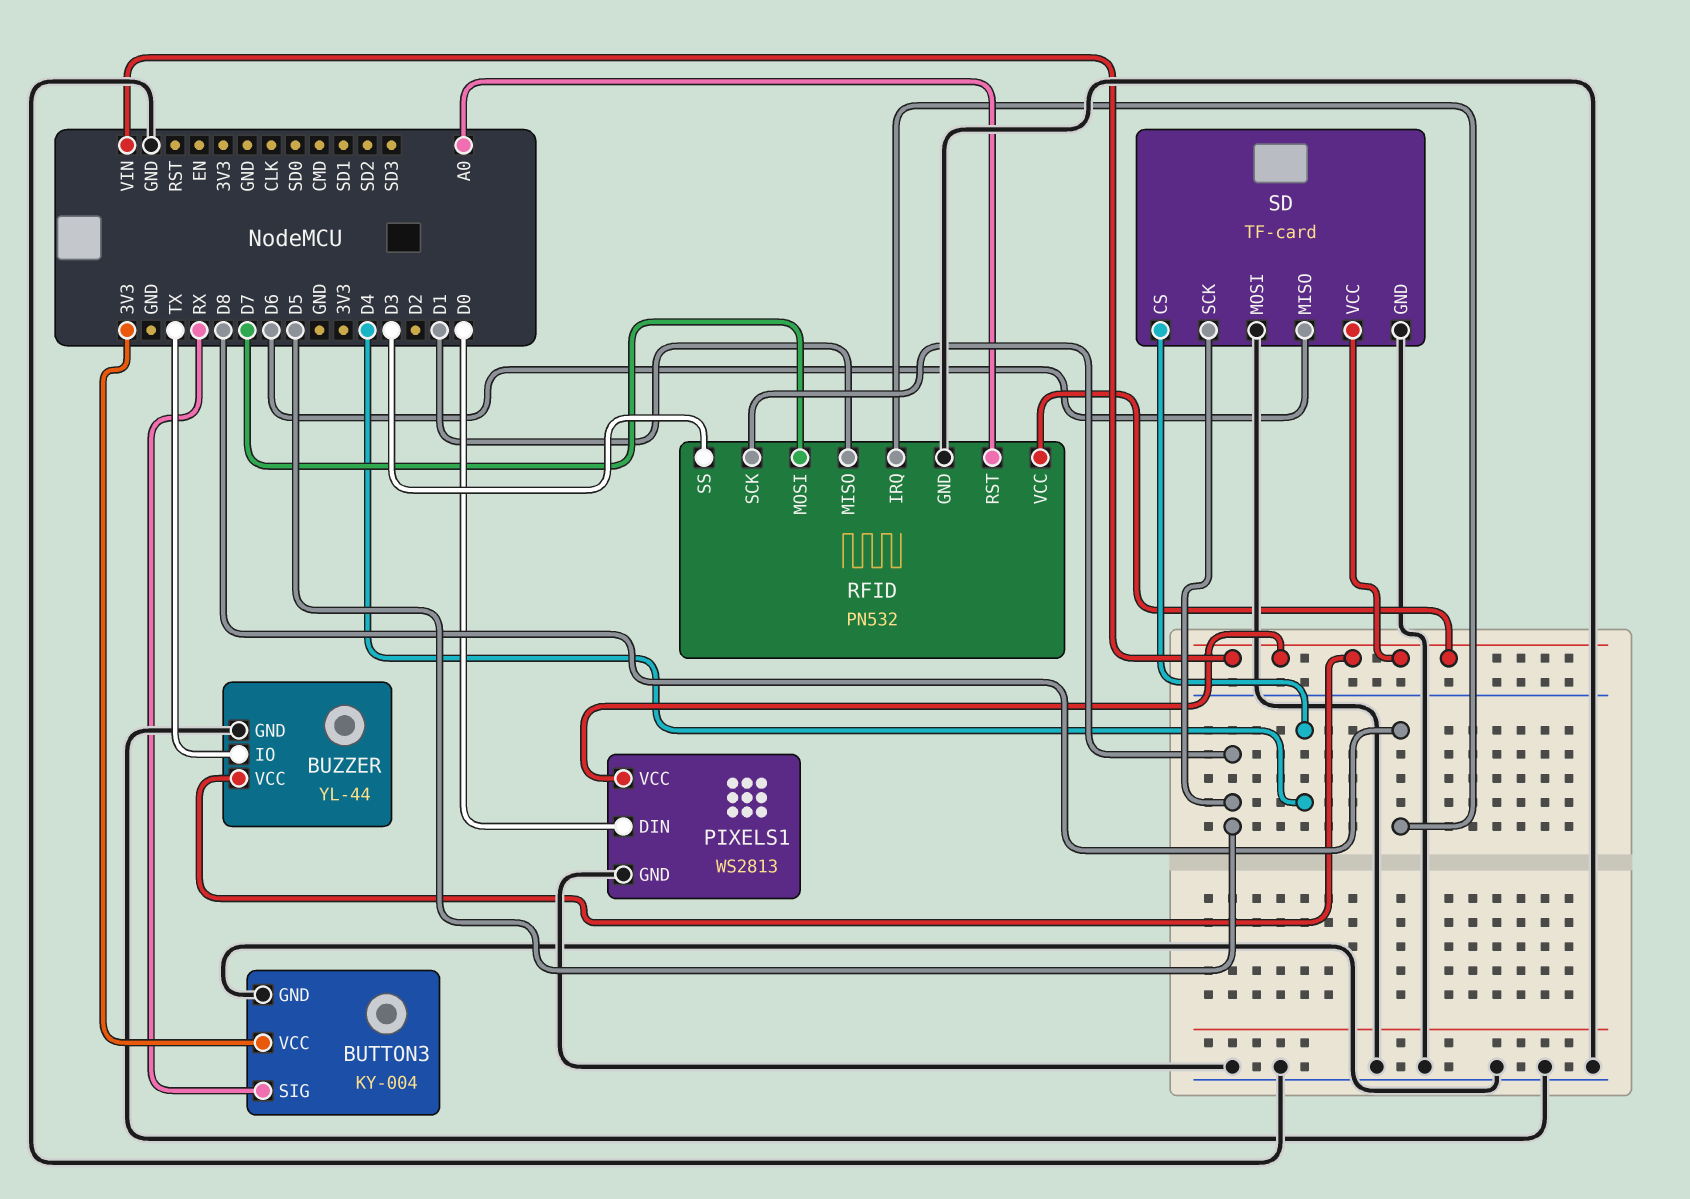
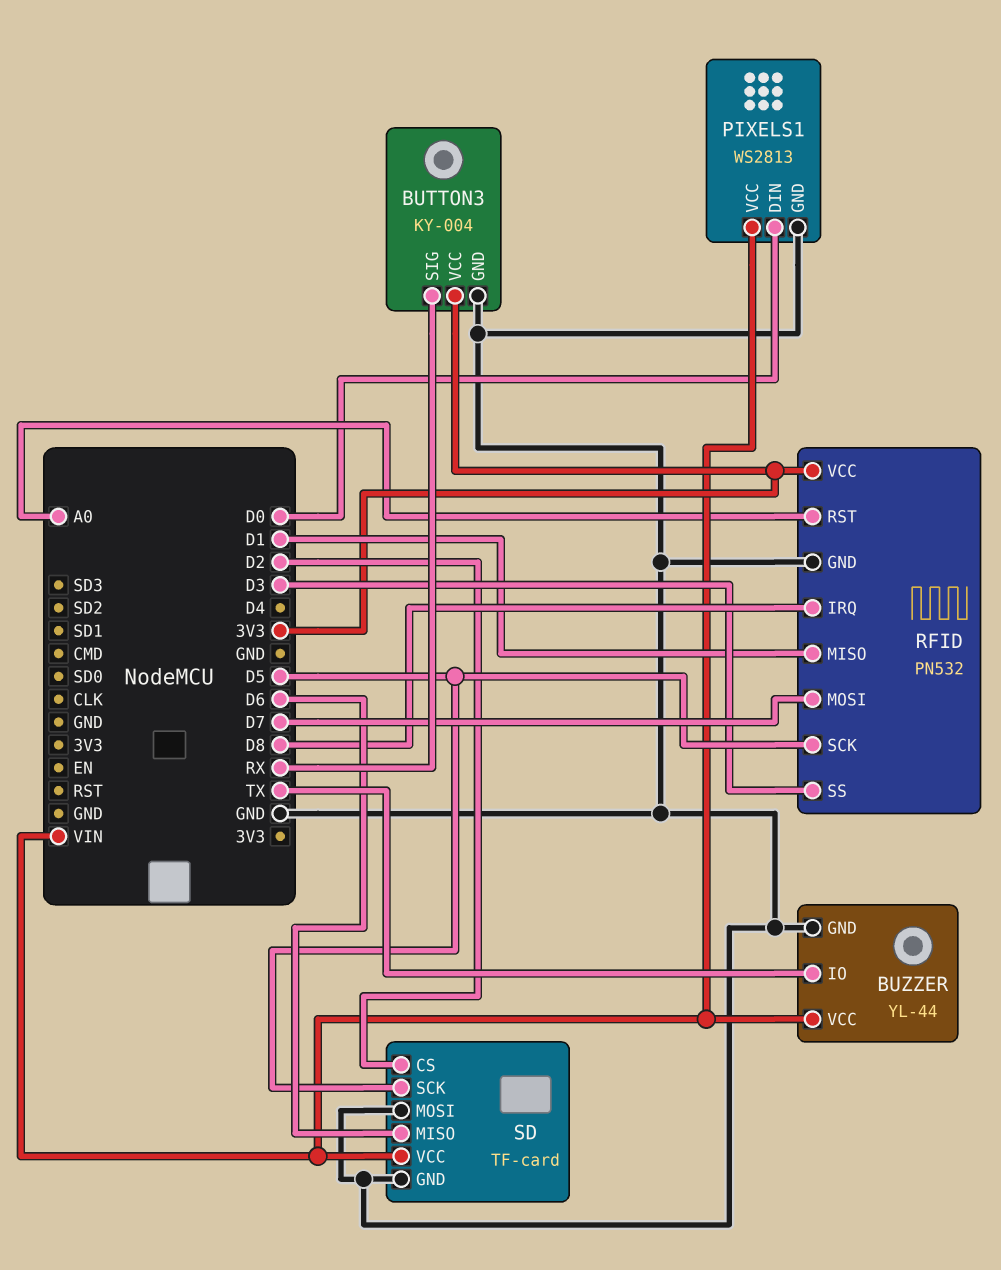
RFID pin VCC: VIN -> 3V3
SD pin CS: D4 -> D2

